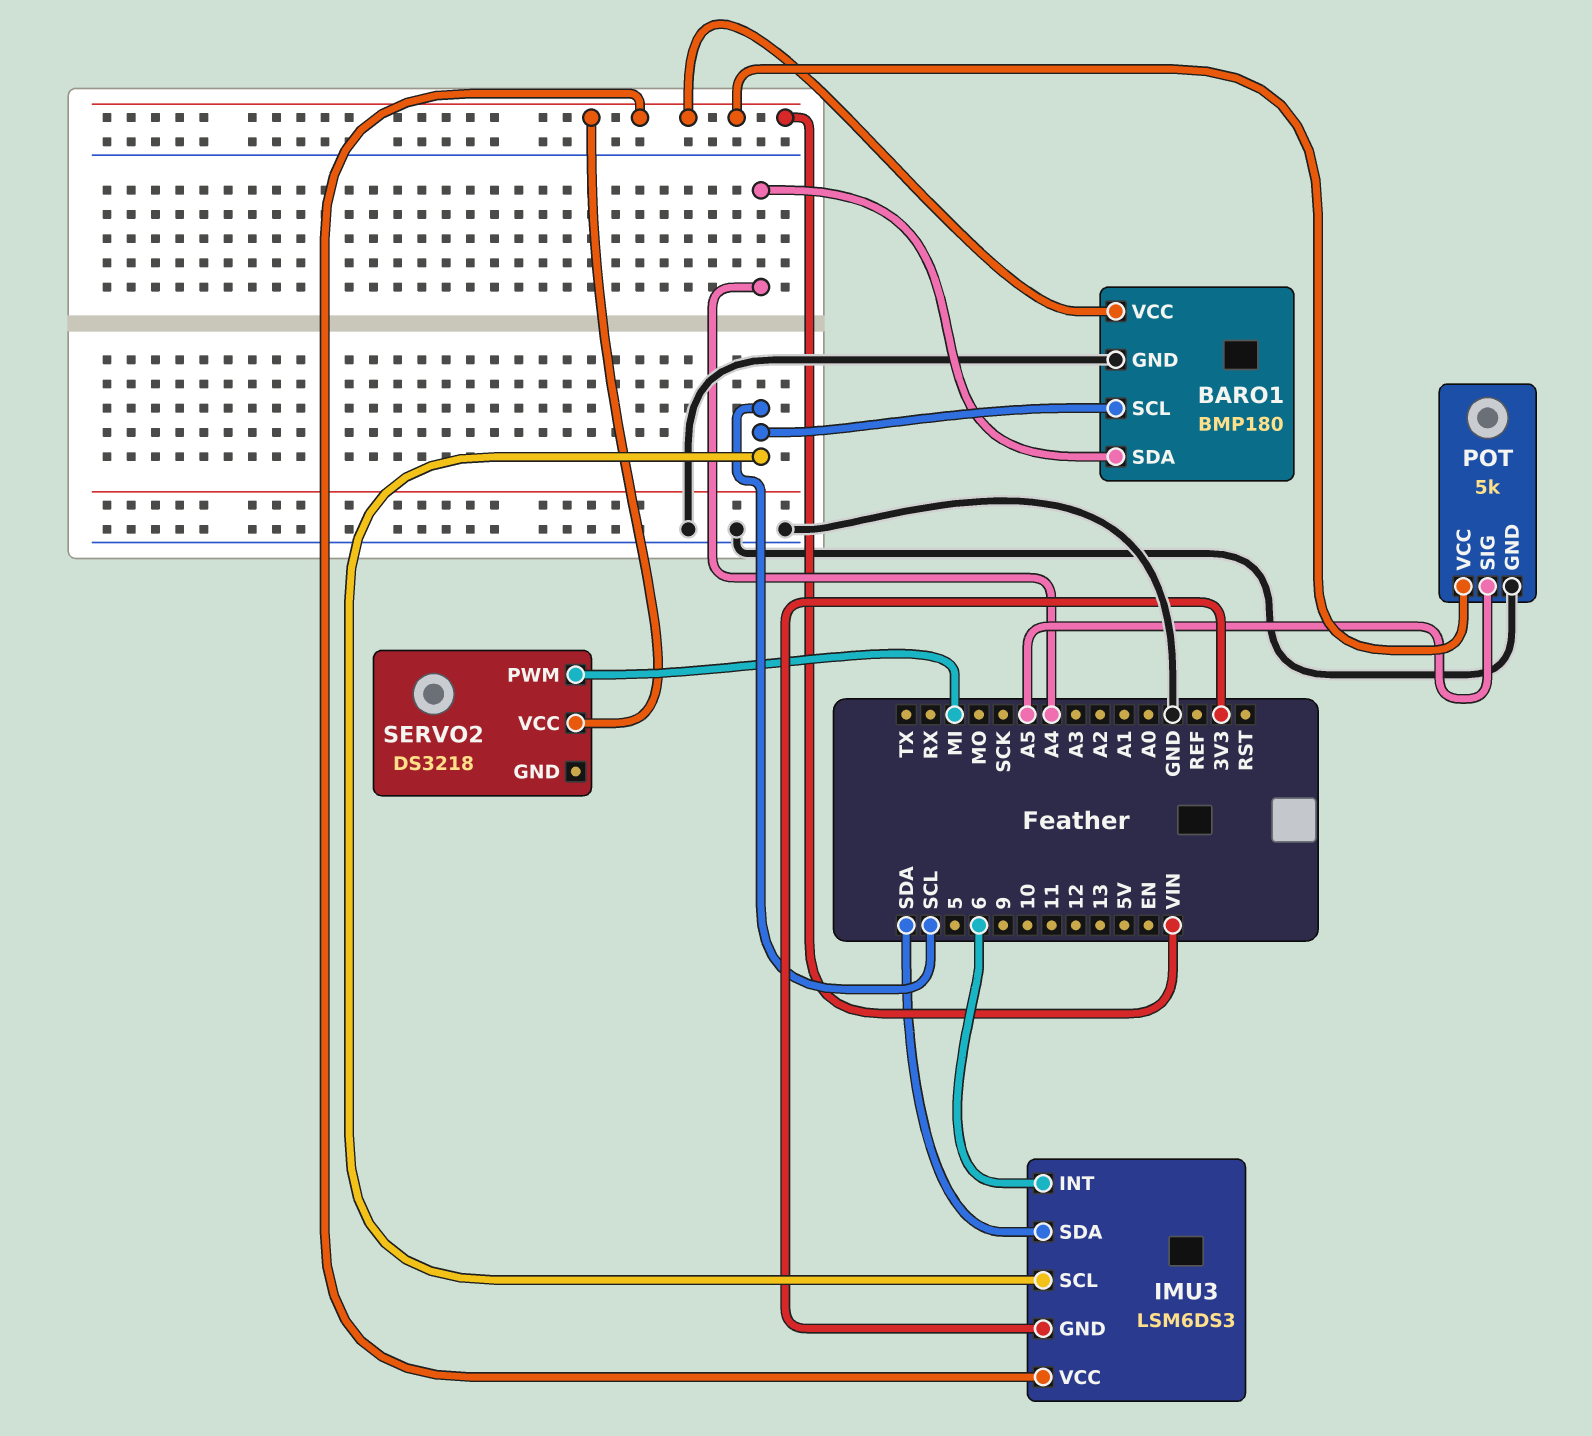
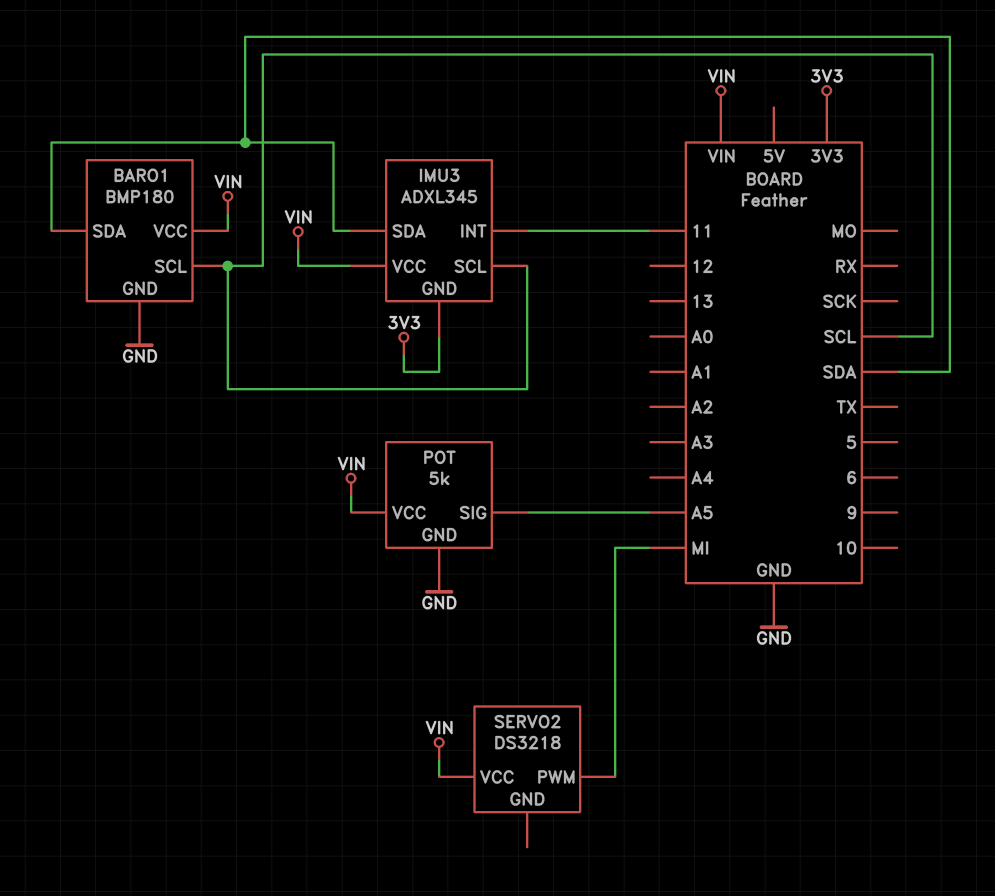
BARO1 pin SDA: A4 -> SDA
IMU3: LSM6DS3 -> ADXL345
IMU3 pin INT: 6 -> 11

